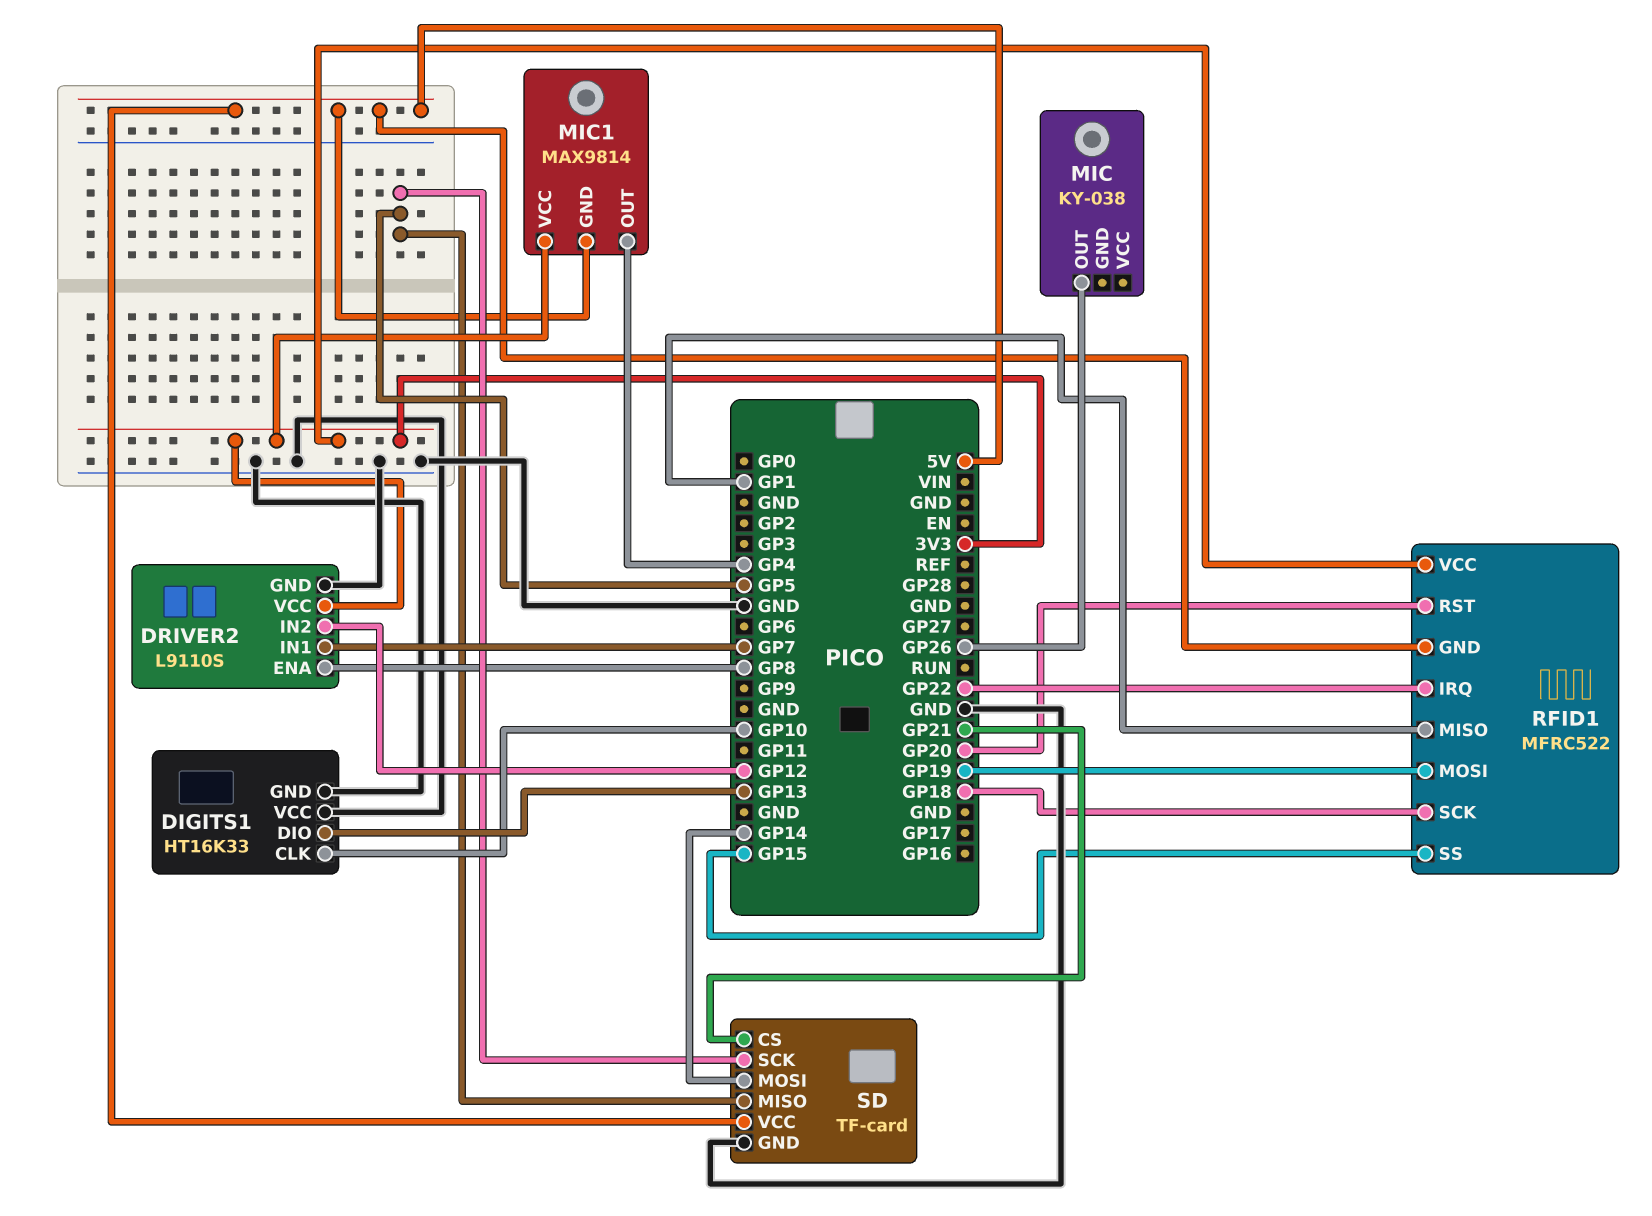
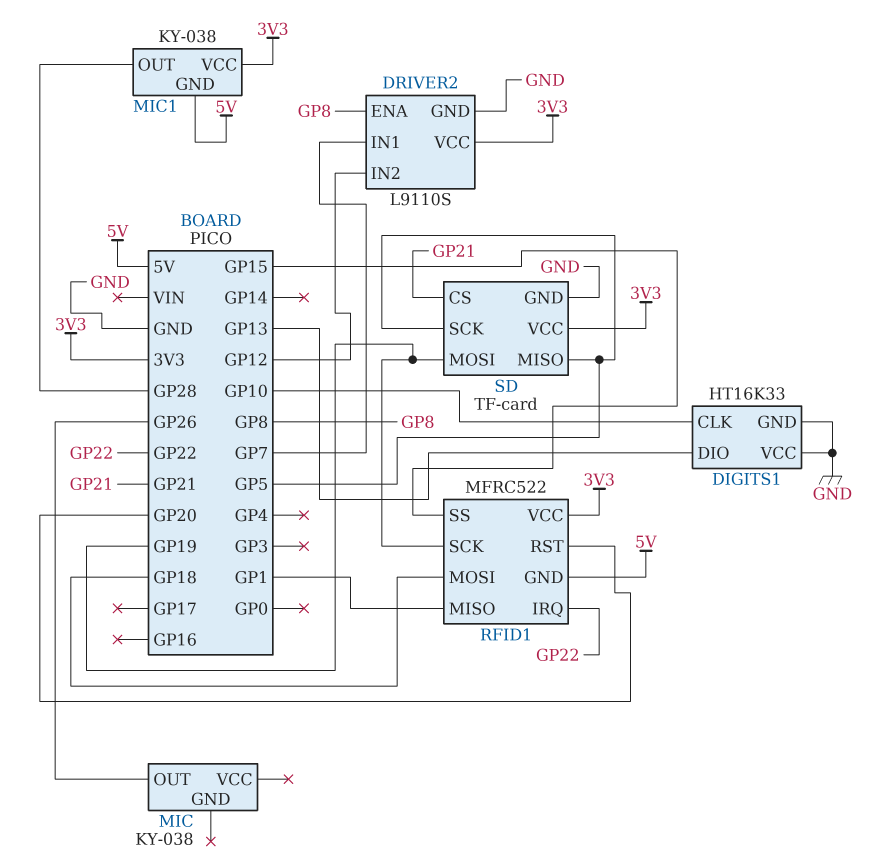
MIC1: MAX9814 -> KY-038
MIC1 pin OUT: GP4 -> GP28
RFID1 pin MOSI: GP19 -> GP18
RFID1 pin SCK: GP18 -> GP19
SD pin MOSI: GP14 -> GP19
SD pin VCC: 5V -> 3V3

